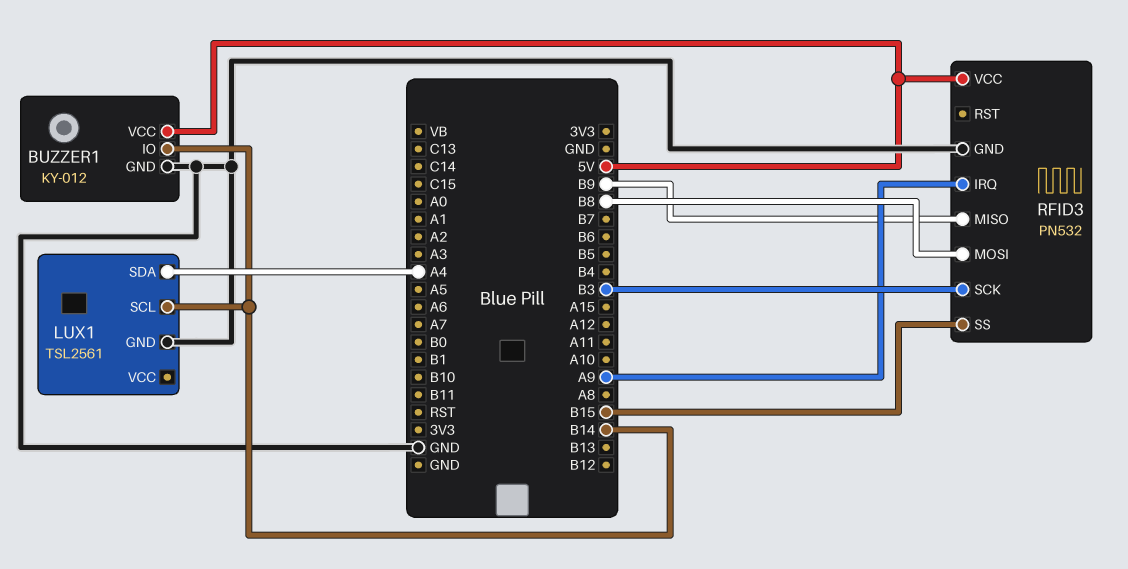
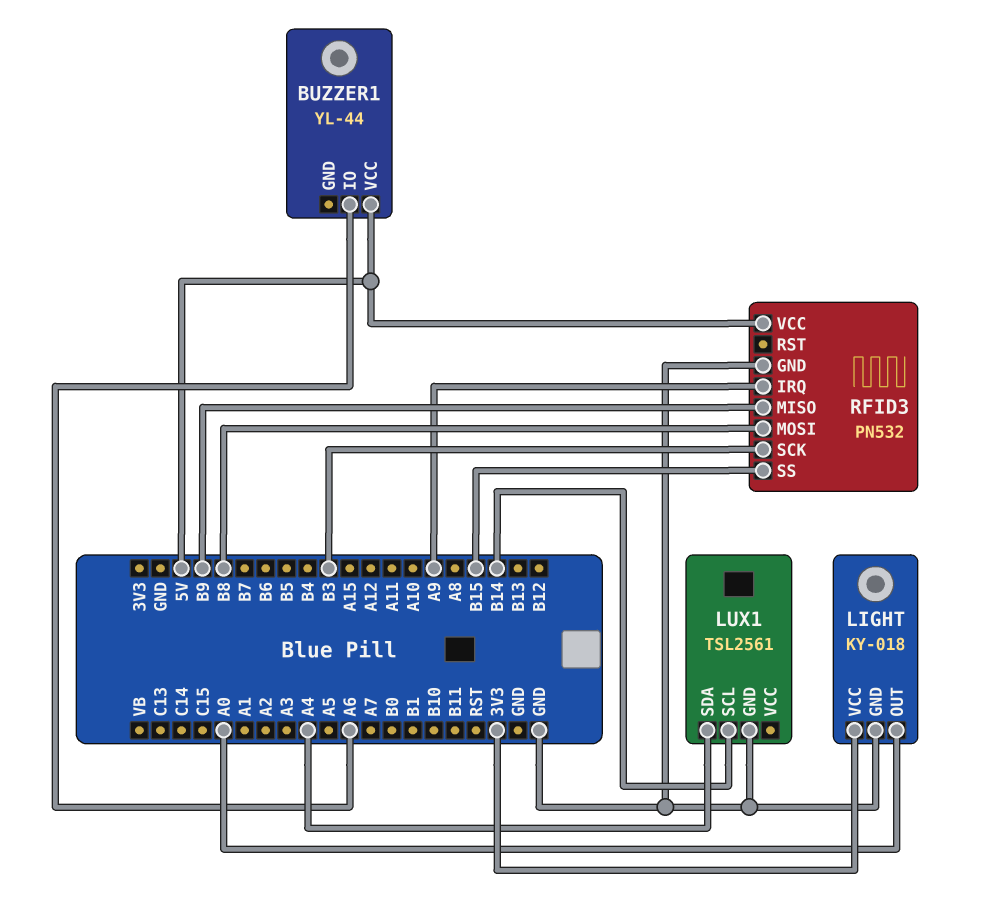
BUZZER1: KY-012 -> YL-44
BUZZER1 pin GND: GND -> none
BUZZER1 pin IO: B14 -> A6
LIGHT: none -> KY-018
LIGHT pin GND: none -> GND
LIGHT pin OUT: none -> A0
LIGHT pin VCC: none -> 3V3

